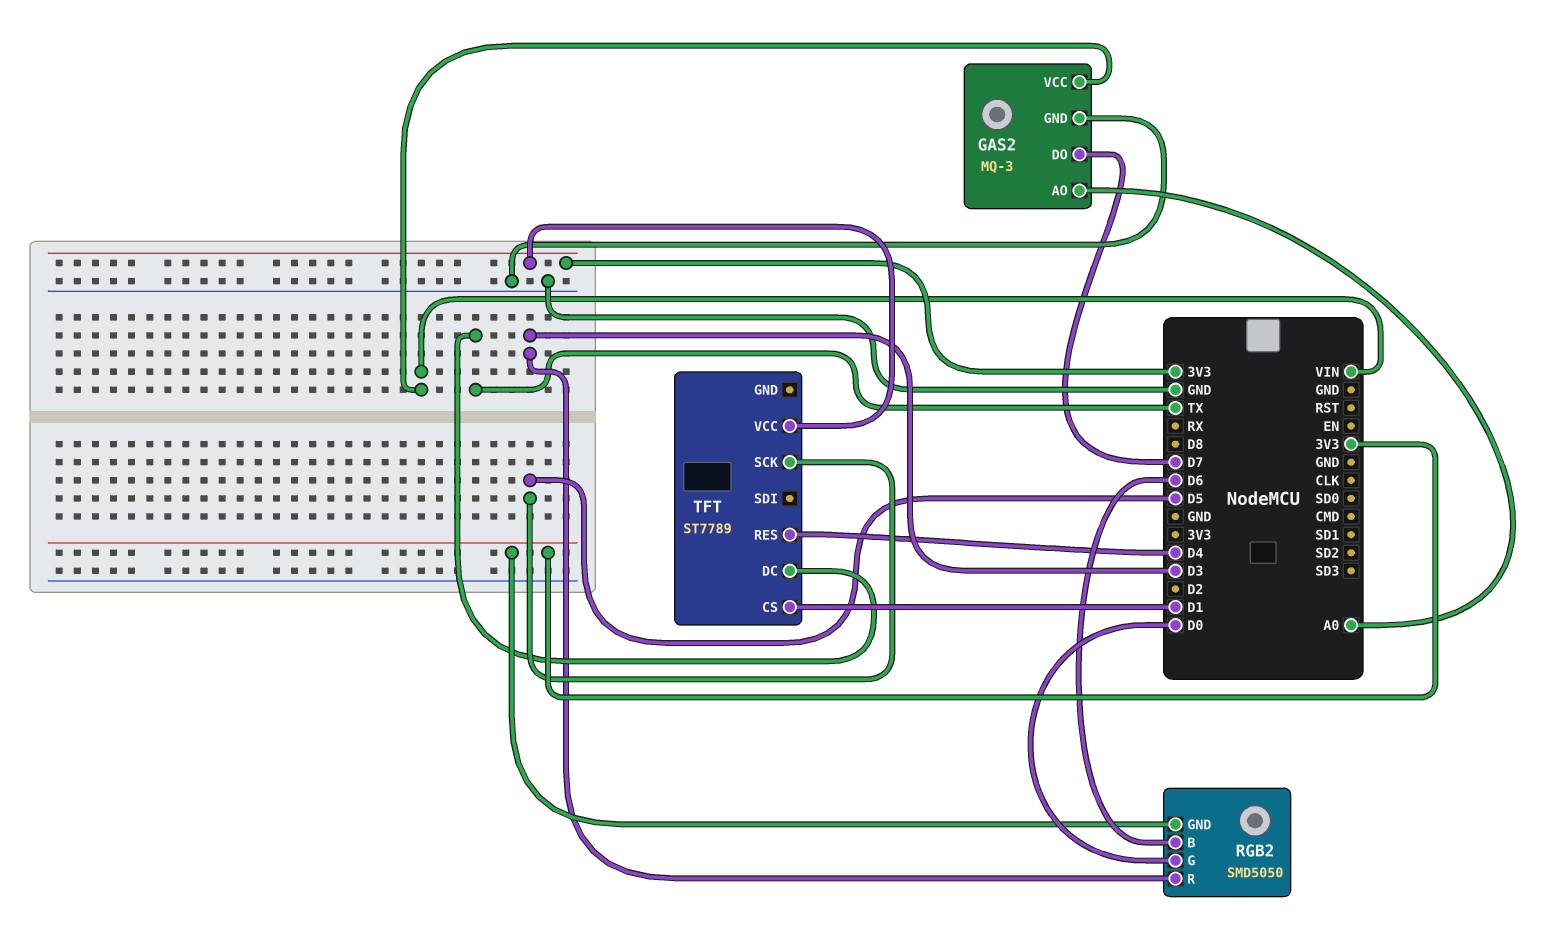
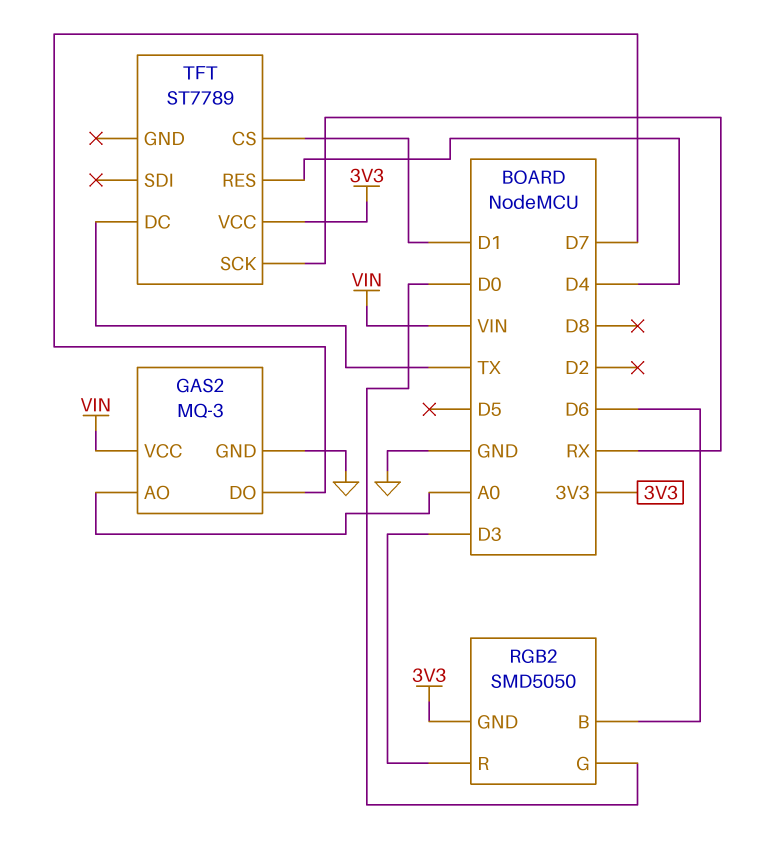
TFT pin SCK: D5 -> RX

